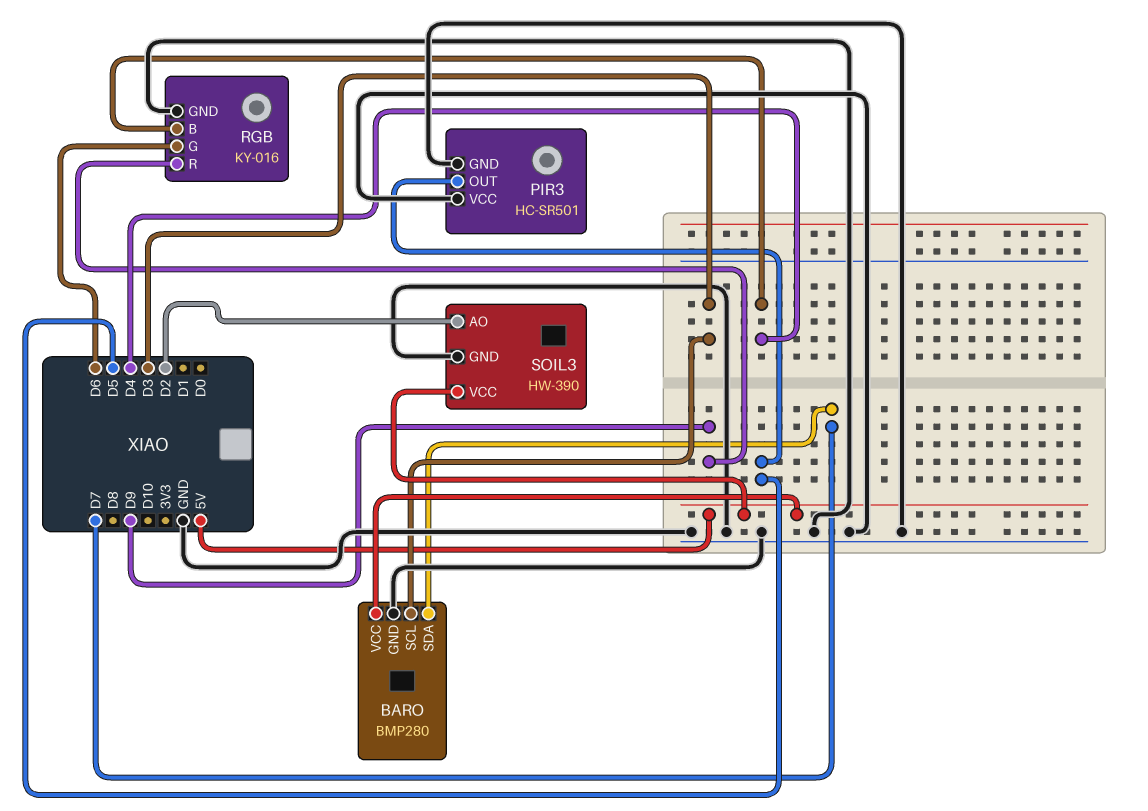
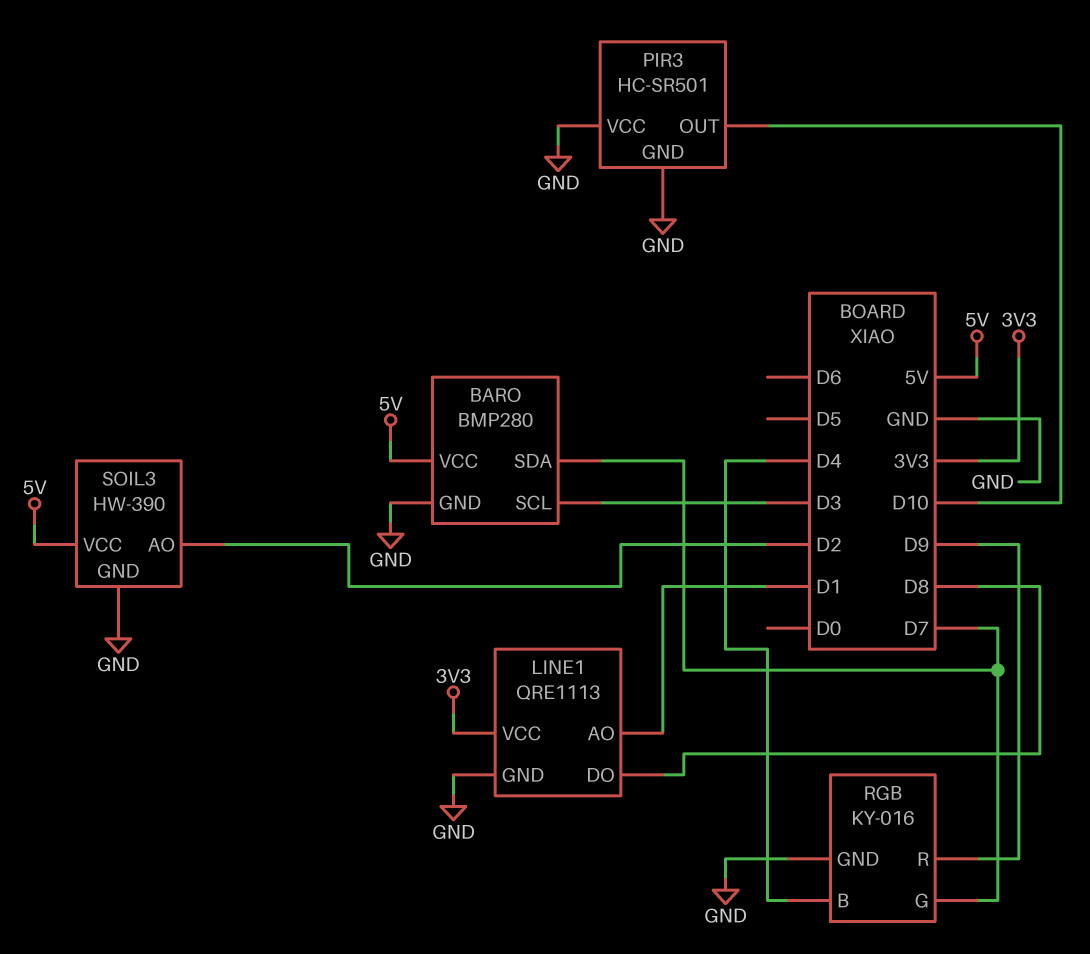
LINE1: none -> QRE1113
LINE1 pin AO: none -> D1
LINE1 pin DO: none -> D8
LINE1 pin GND: none -> GND
LINE1 pin VCC: none -> 3V3
PIR3 pin OUT: D5 -> D10
RGB pin G: D6 -> D7

